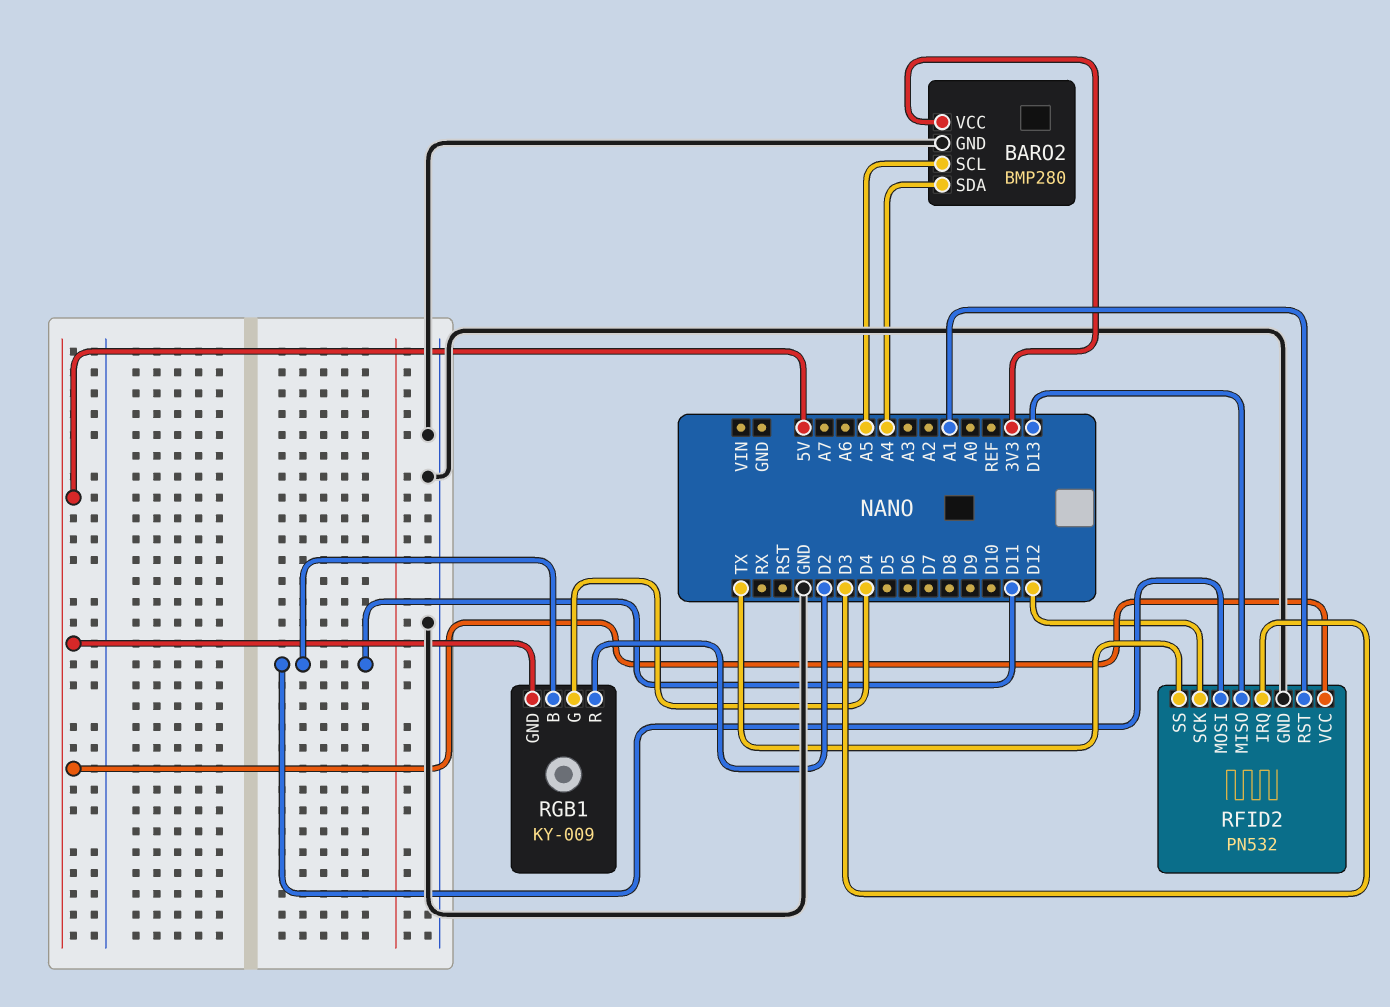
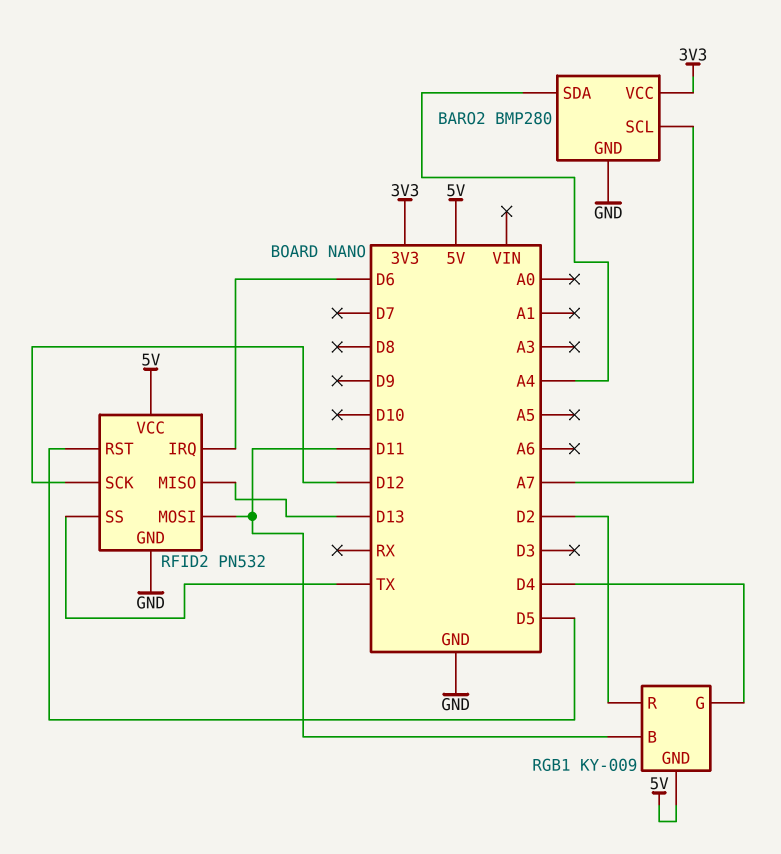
BARO2 pin SCL: A5 -> A7
RFID2 pin IRQ: D3 -> D6
RFID2 pin RST: A1 -> D5

